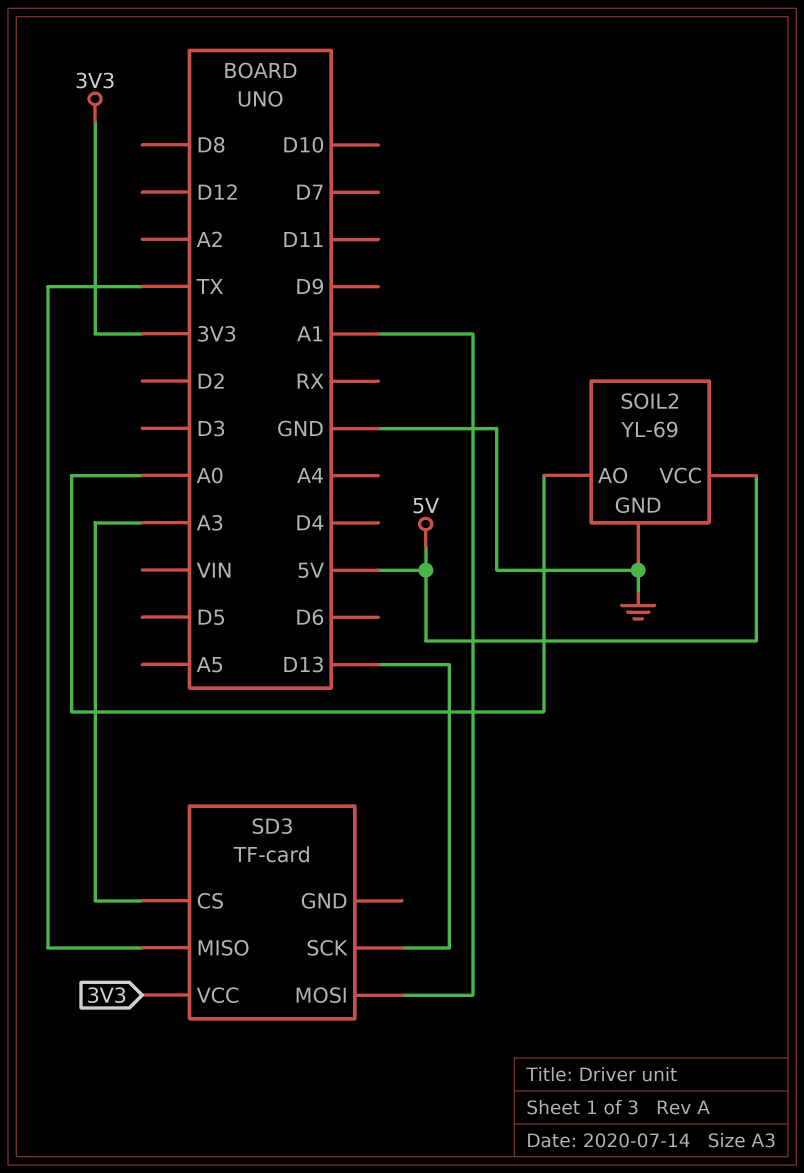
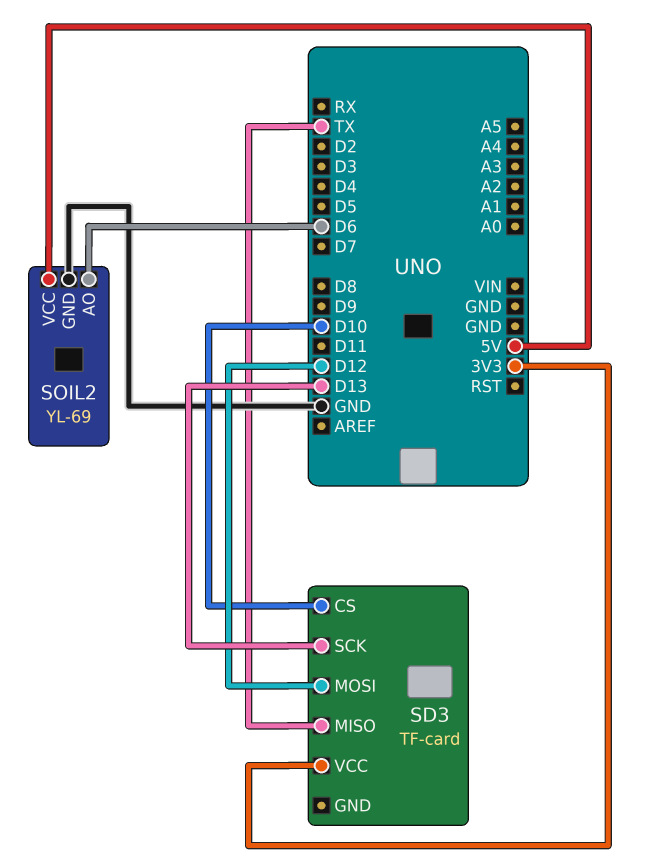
SD3 pin CS: A3 -> D10
SD3 pin MOSI: A1 -> D12
SOIL2 pin AO: A0 -> D6

